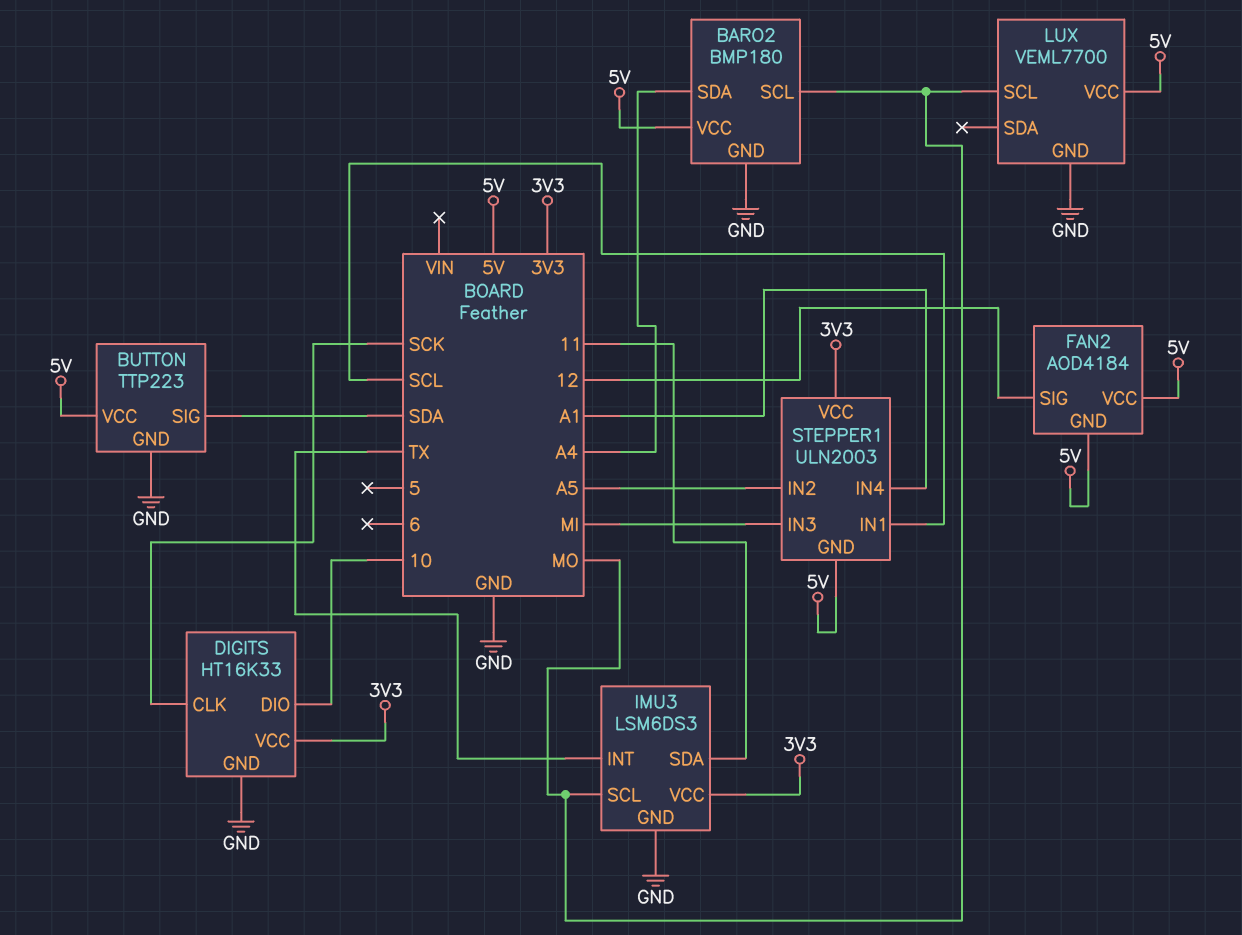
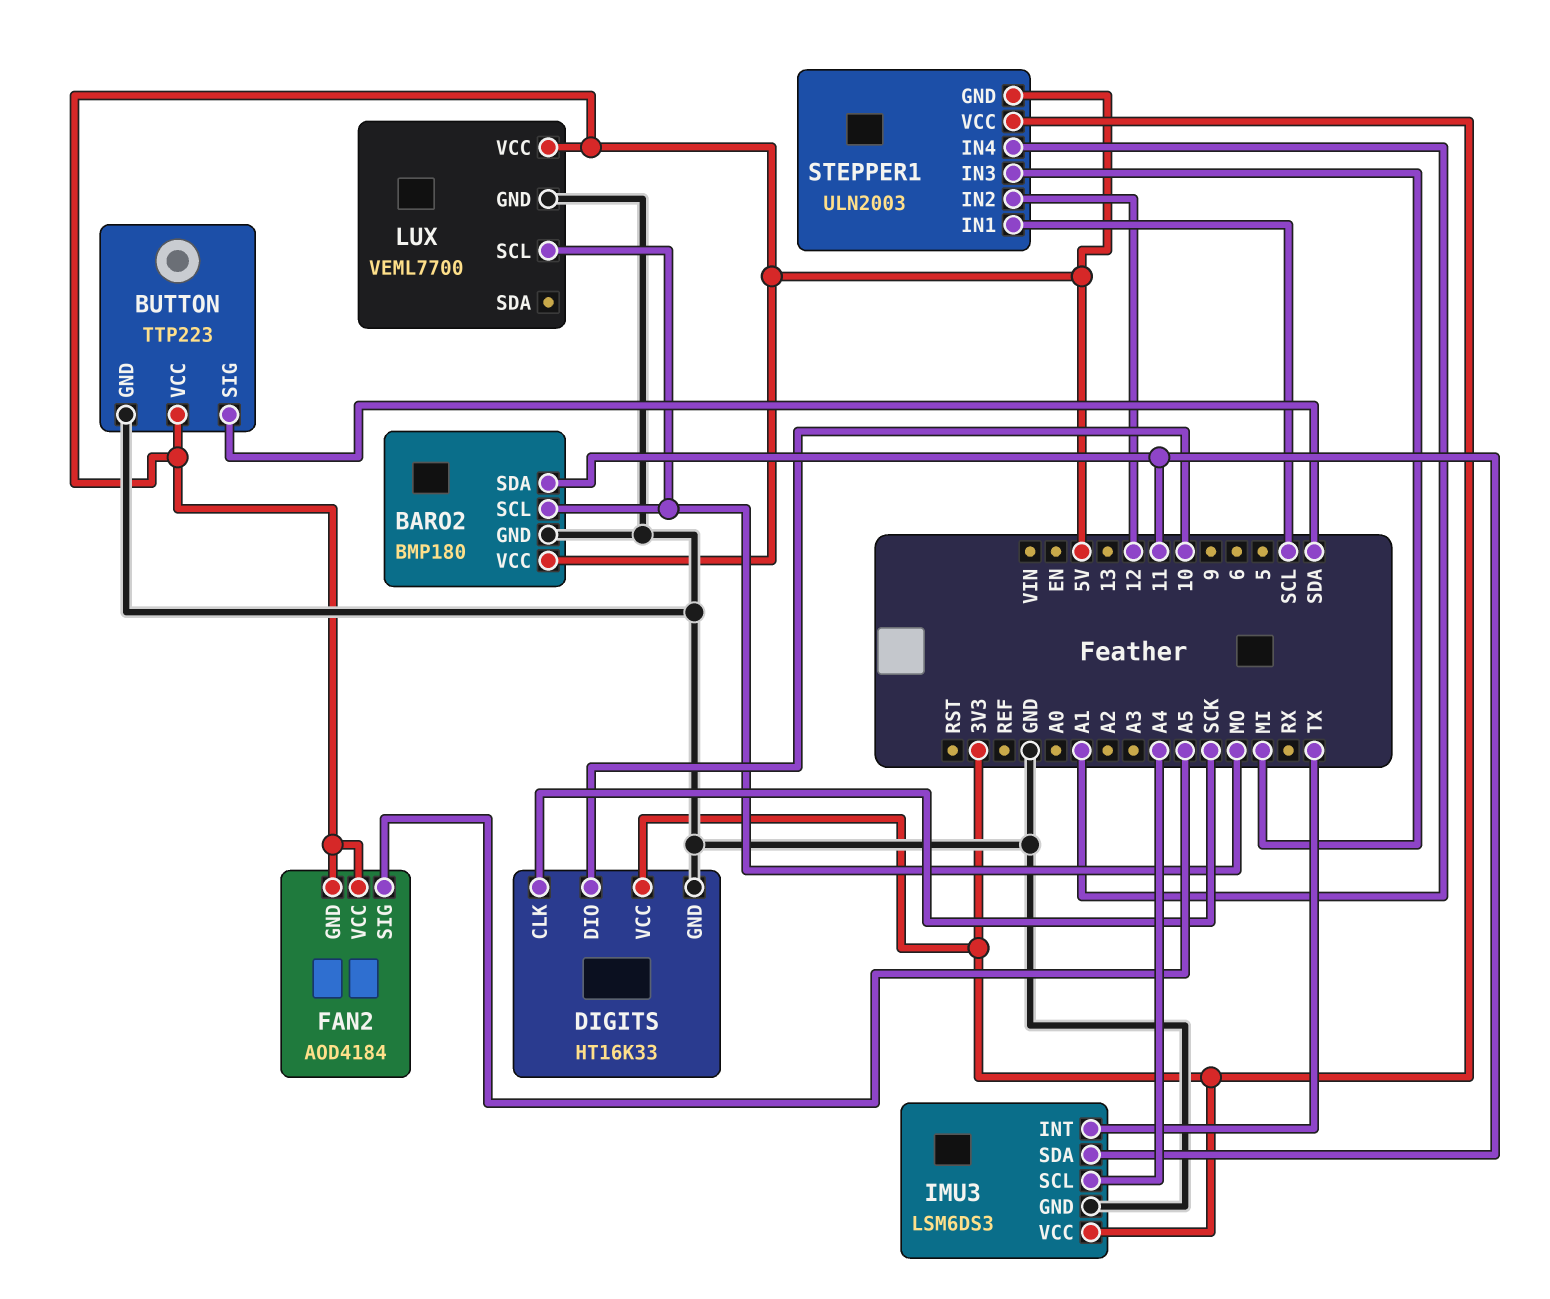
BARO2 pin SDA: A4 -> 11
FAN2 pin SIG: 12 -> A5
IMU3 pin SCL: MO -> A4
STEPPER1 pin IN2: A5 -> 12

